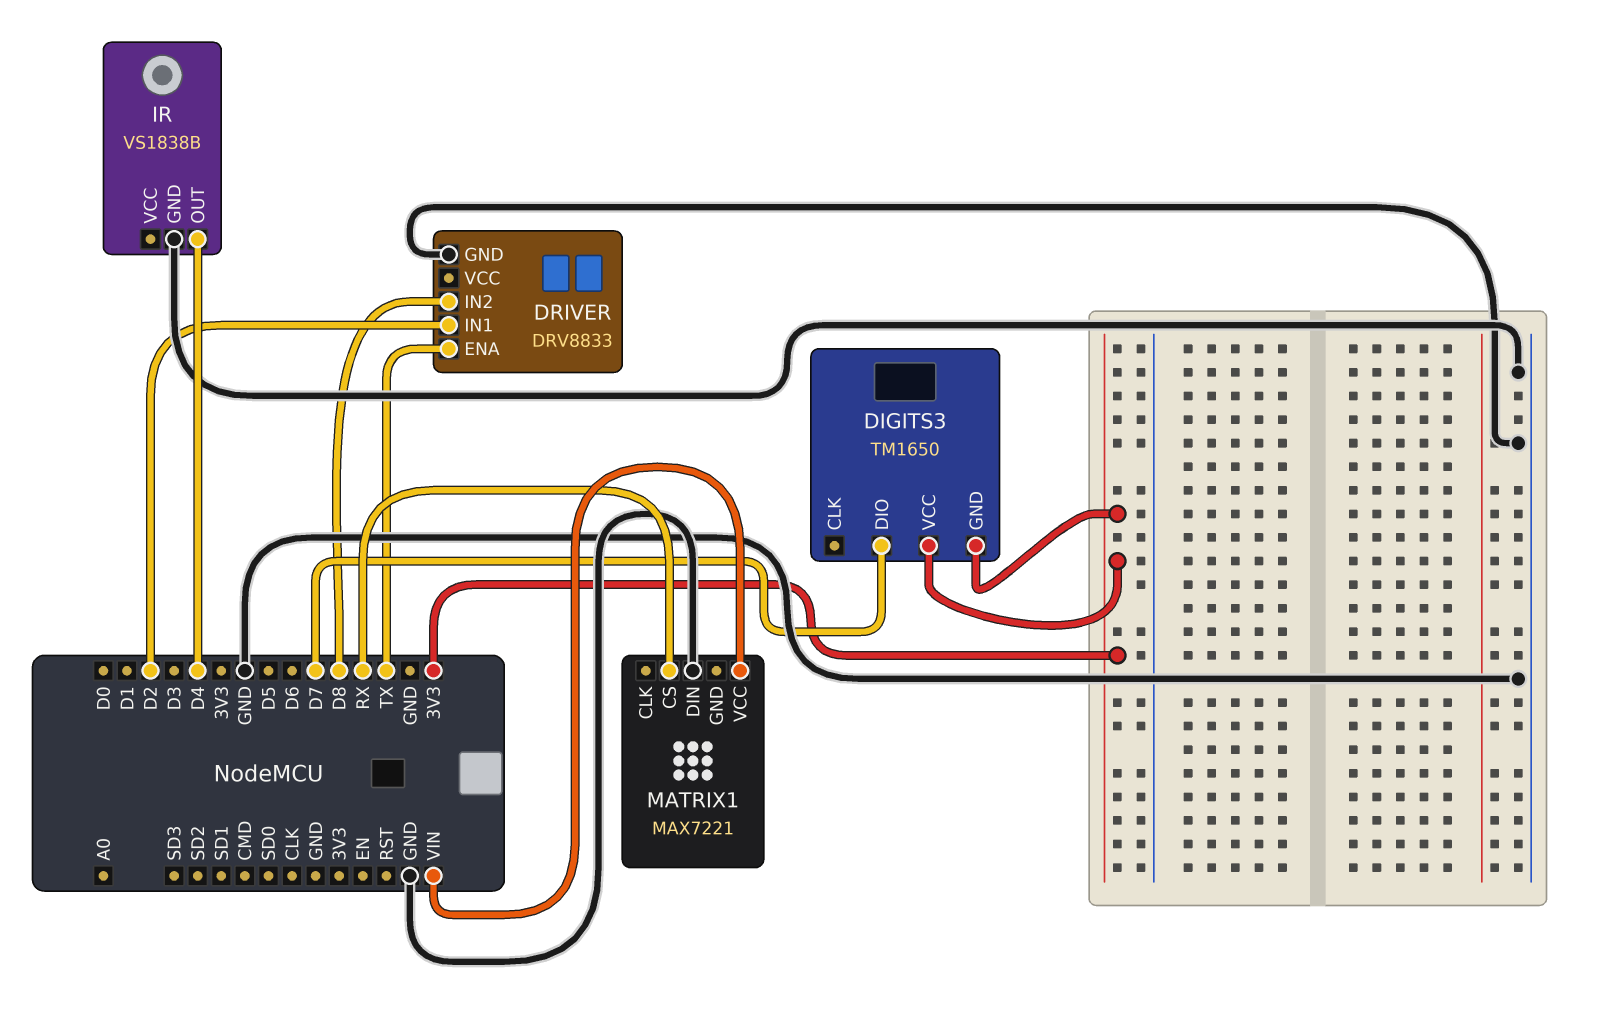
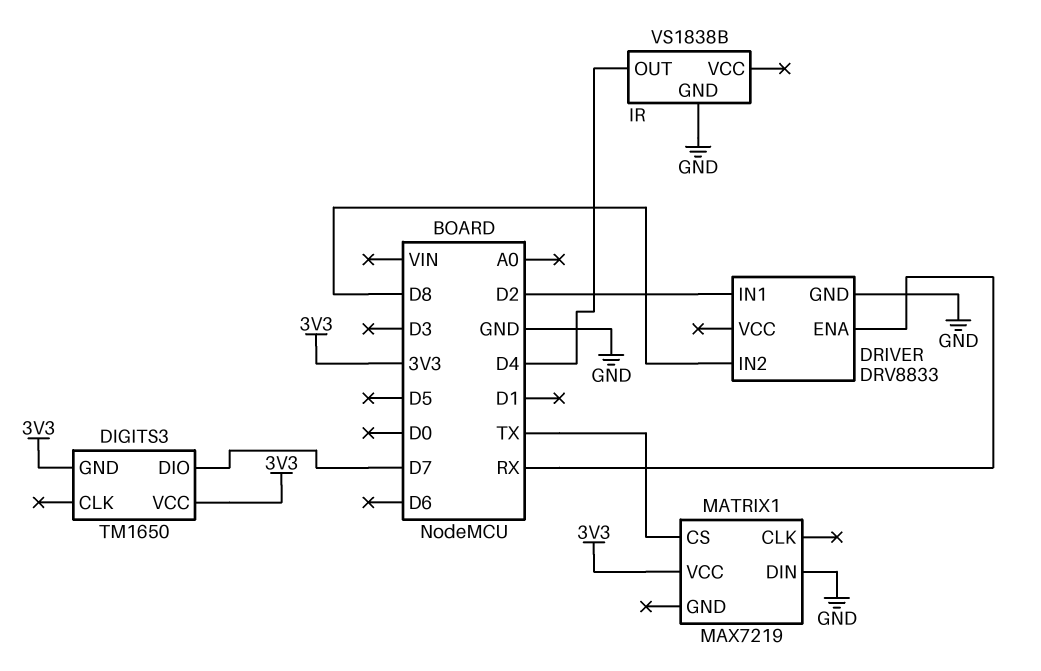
DRIVER pin ENA: TX -> RX
MATRIX1: MAX7221 -> MAX7219
MATRIX1 pin CS: RX -> TX
MATRIX1 pin VCC: VIN -> 3V3

